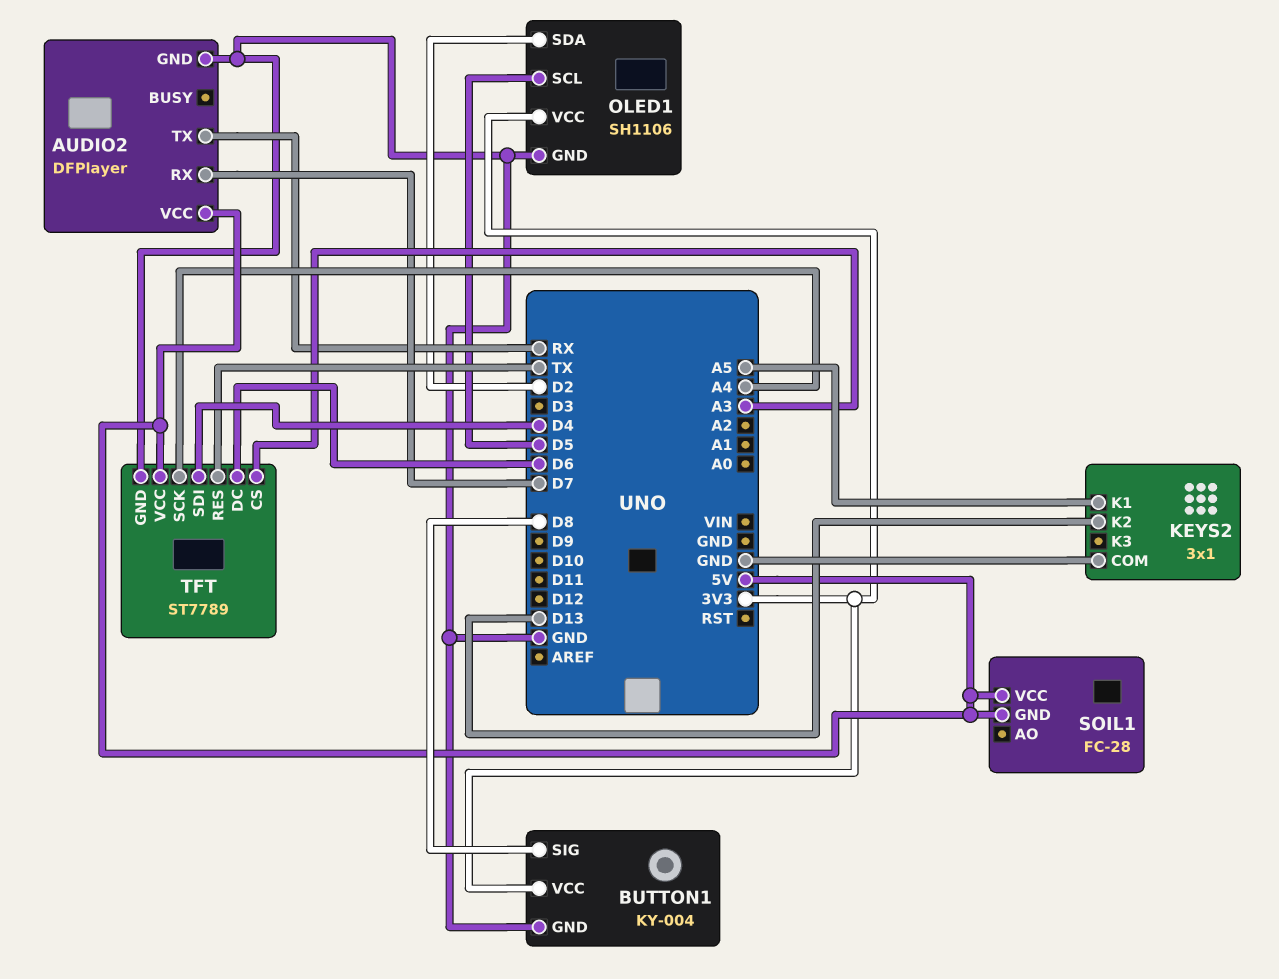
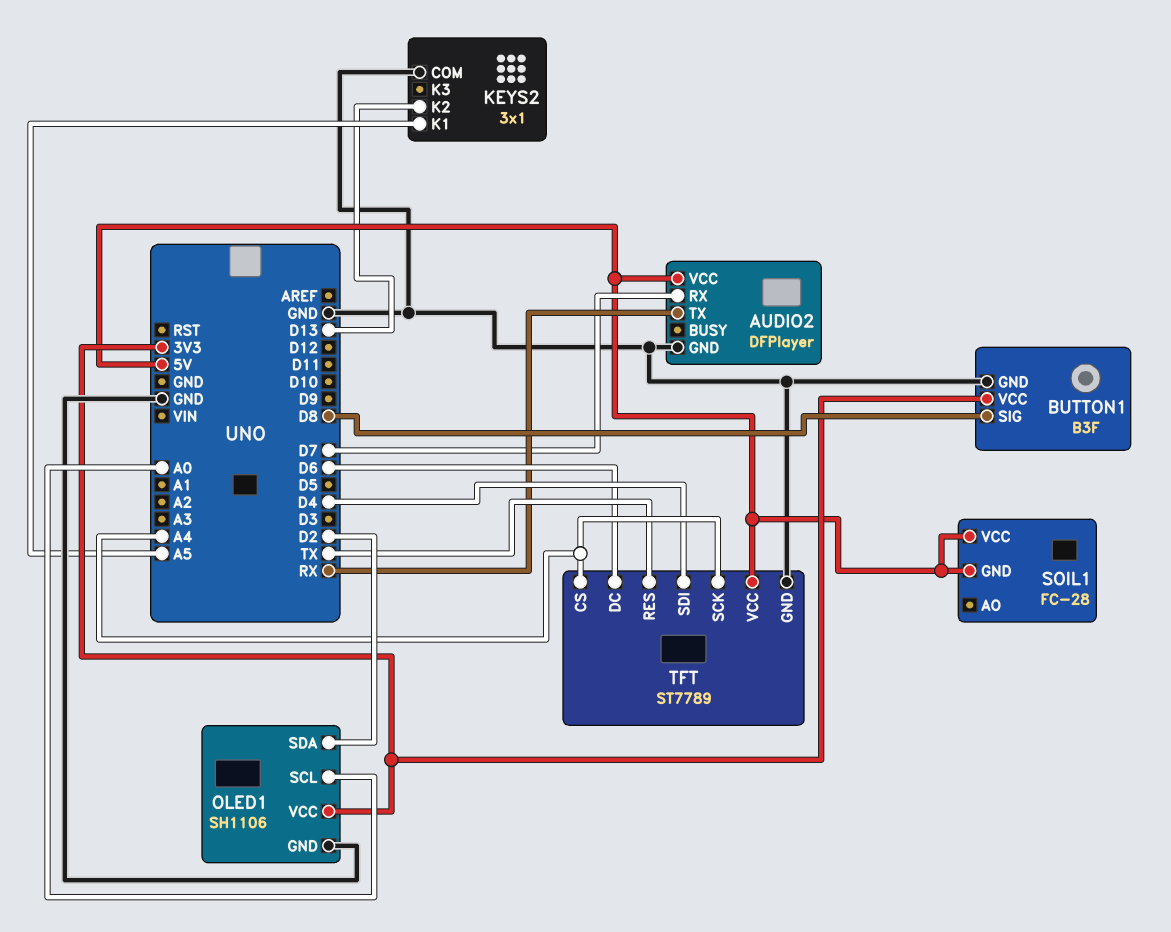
BUTTON1: KY-004 -> B3F
OLED1 pin SCL: D5 -> A0
TFT pin CS: A3 -> A4

